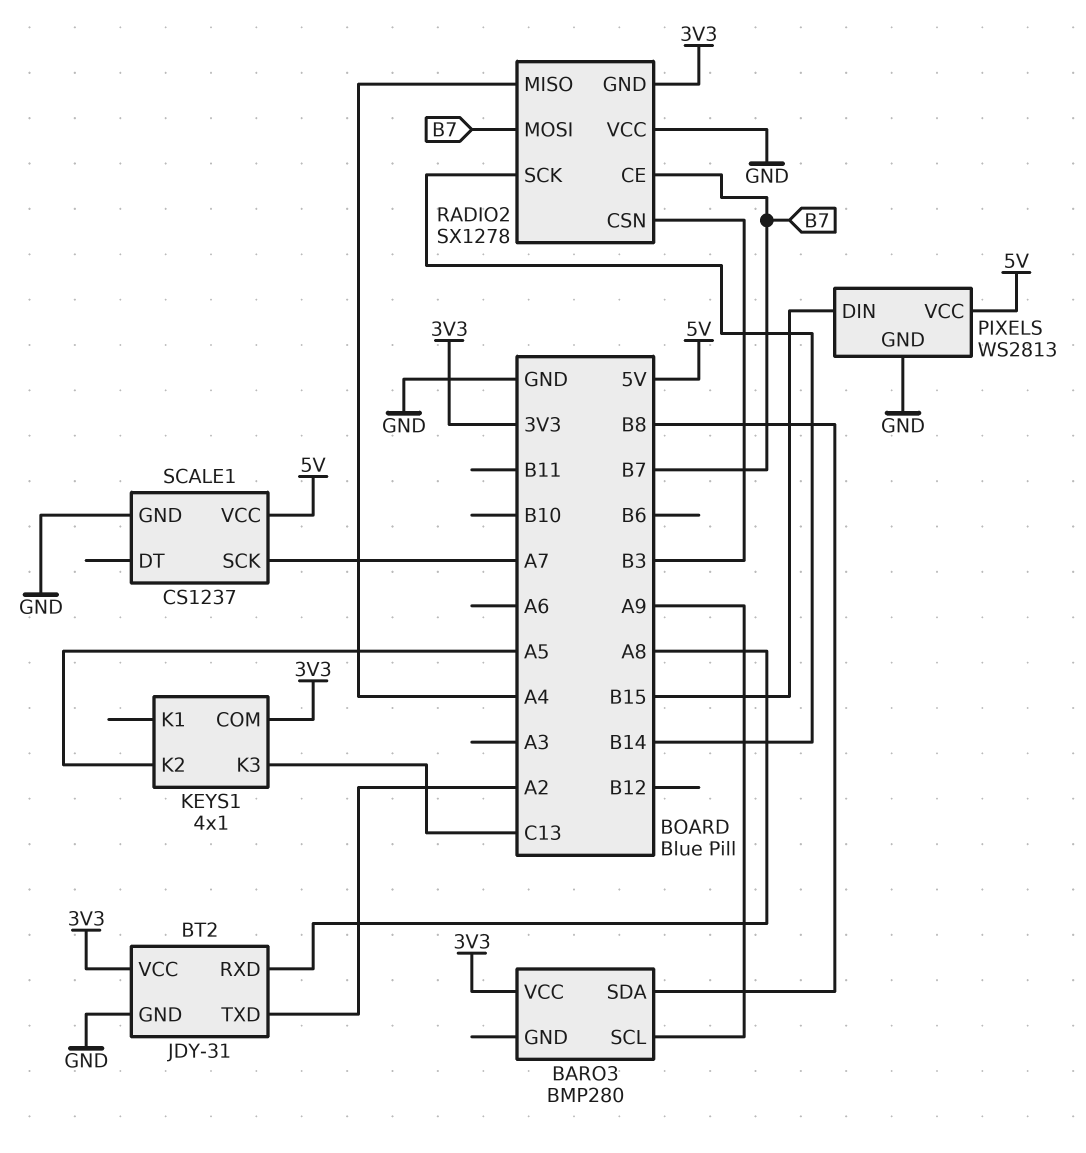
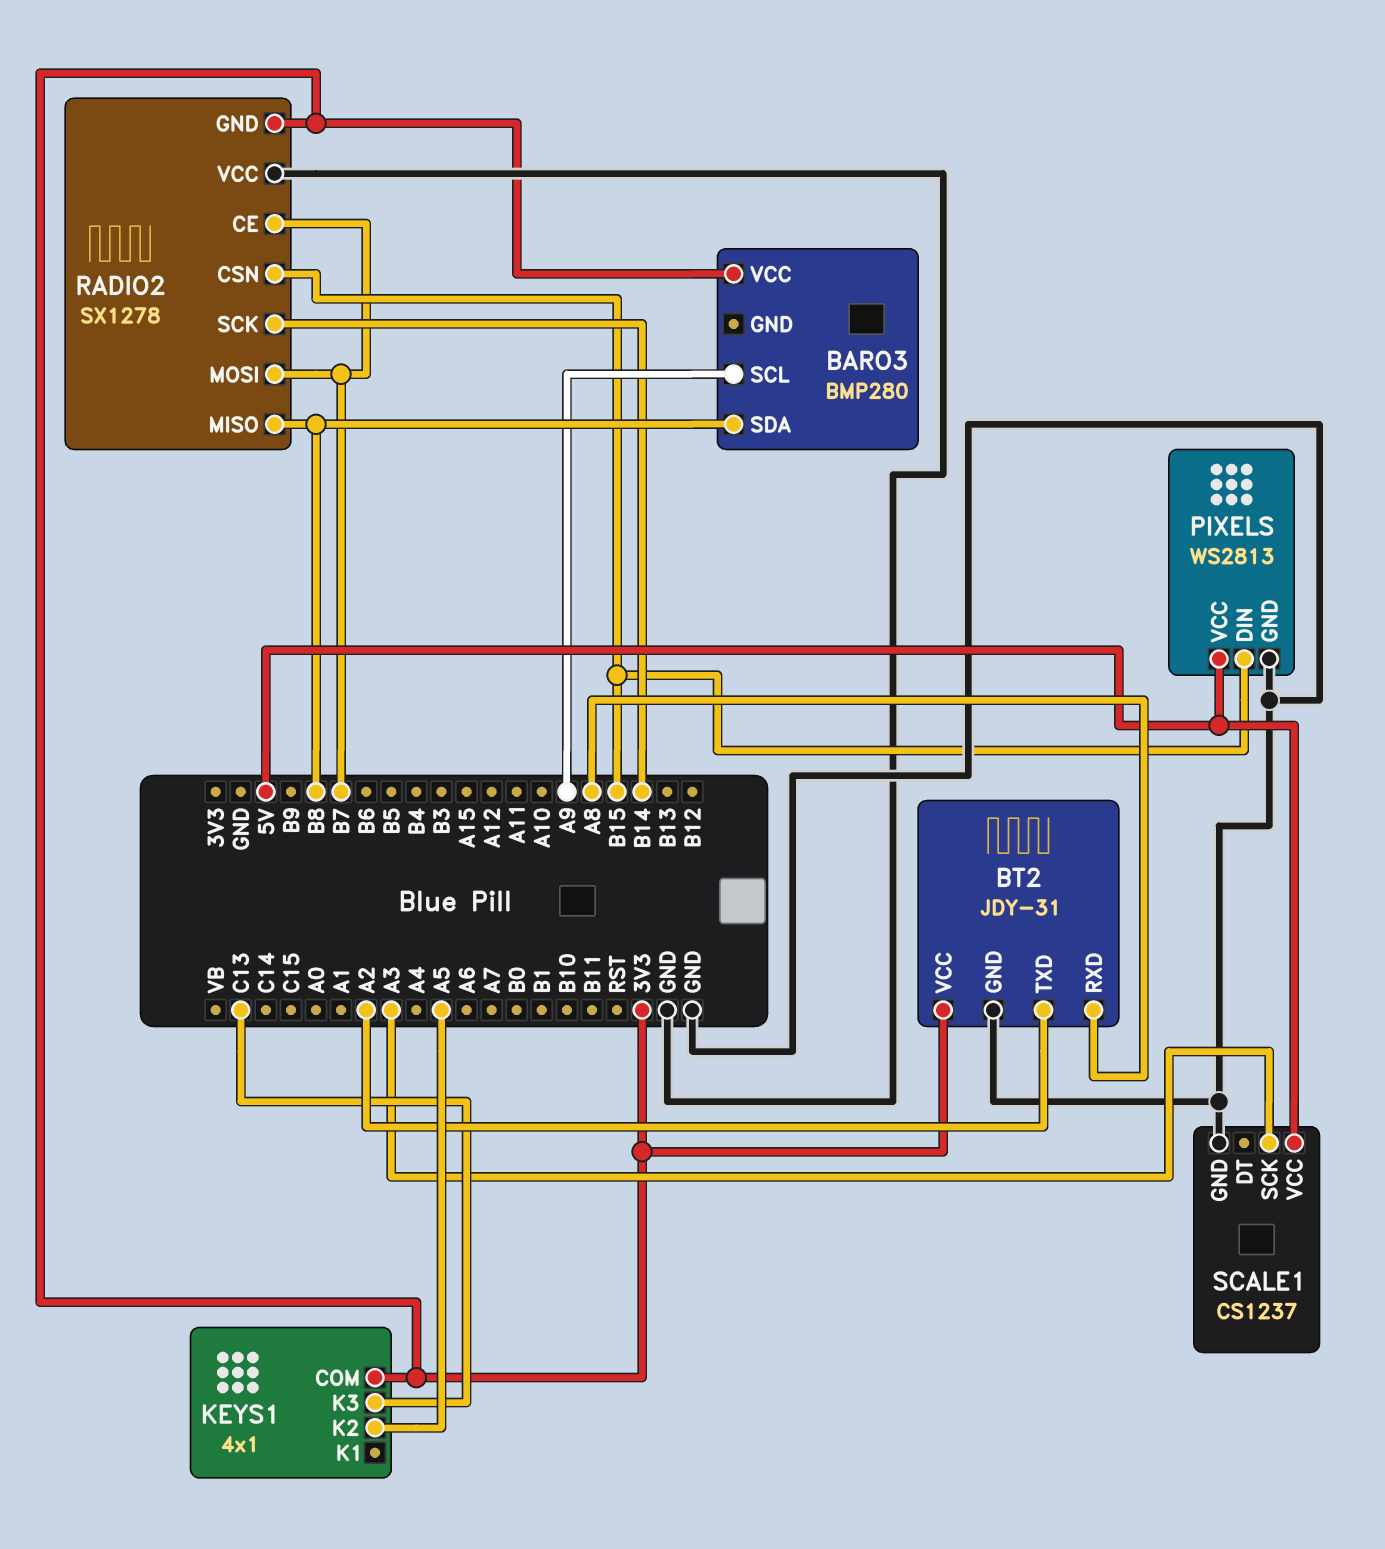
RADIO2 pin CSN: B3 -> B15
RADIO2 pin MISO: A4 -> B8
SCALE1 pin SCK: A7 -> A3

